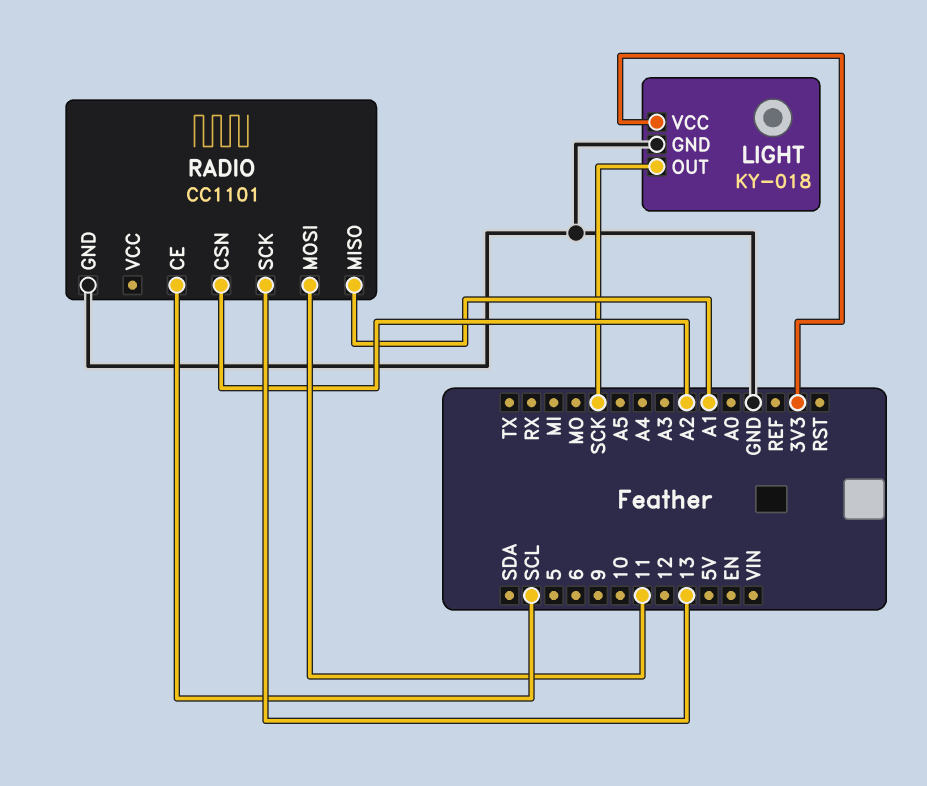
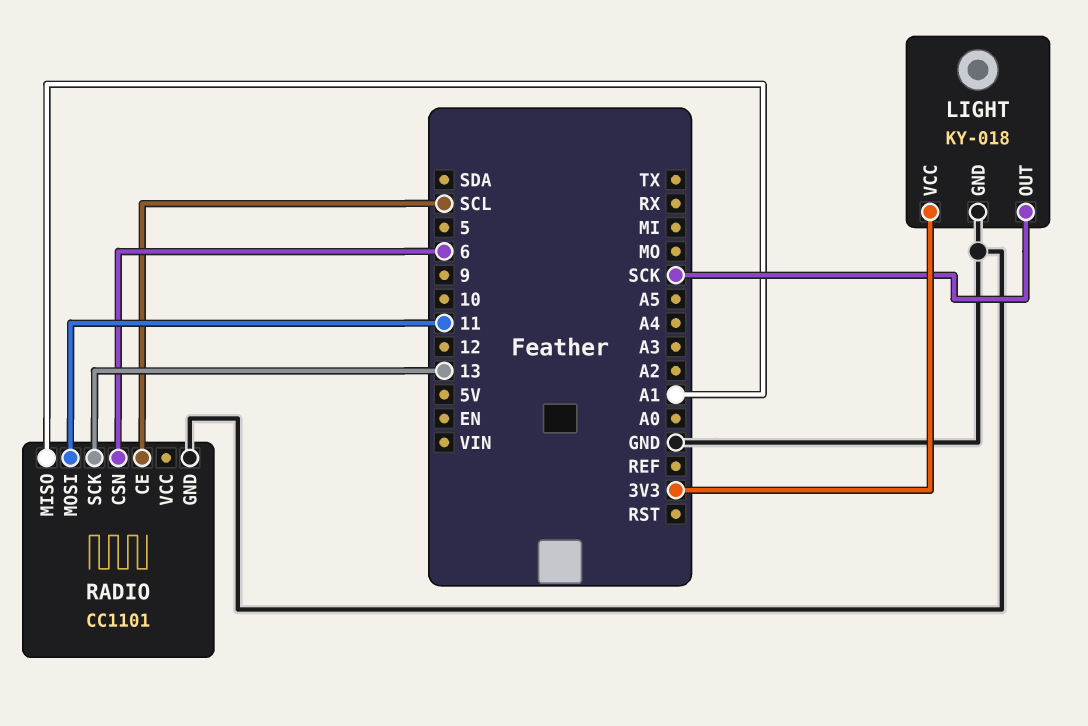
RADIO pin CSN: A2 -> 6

